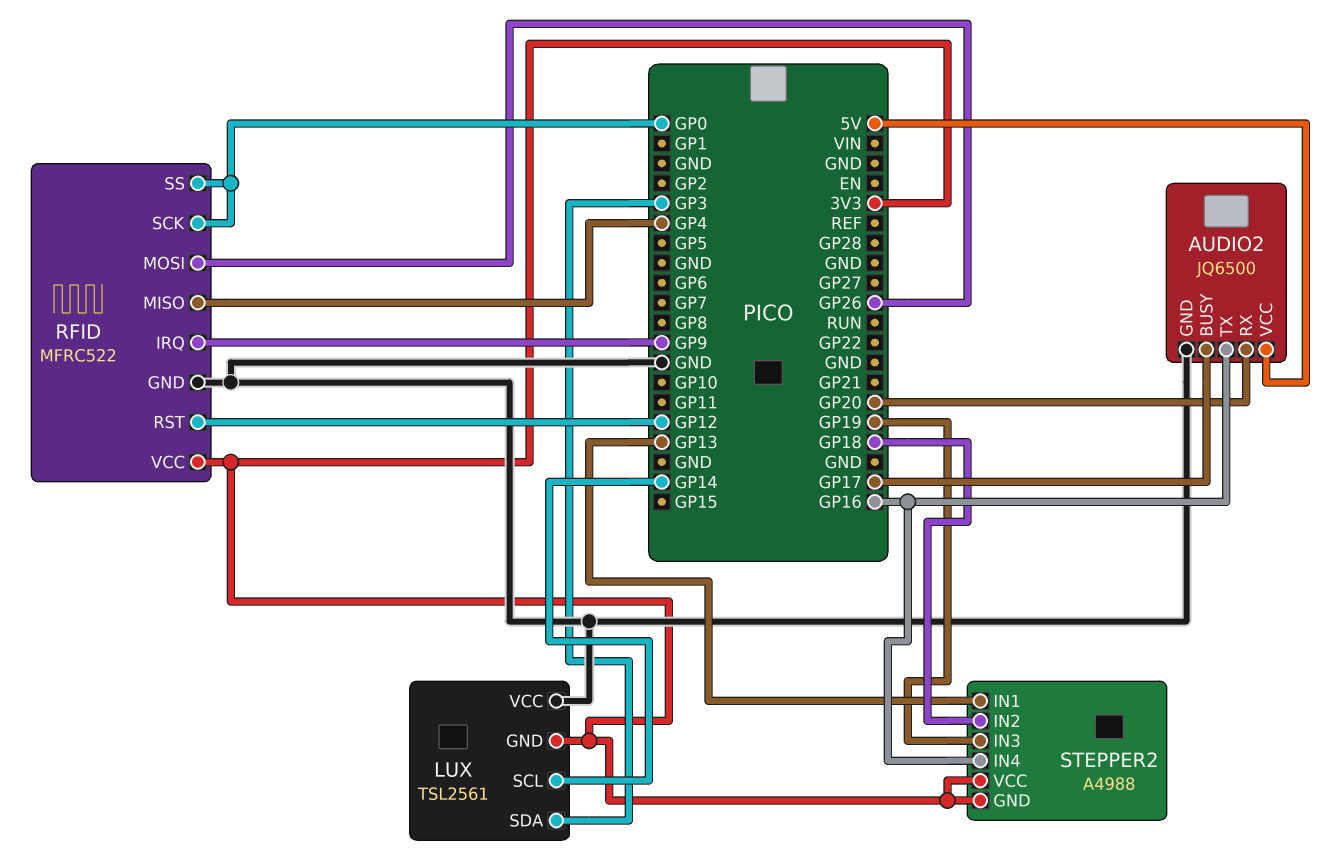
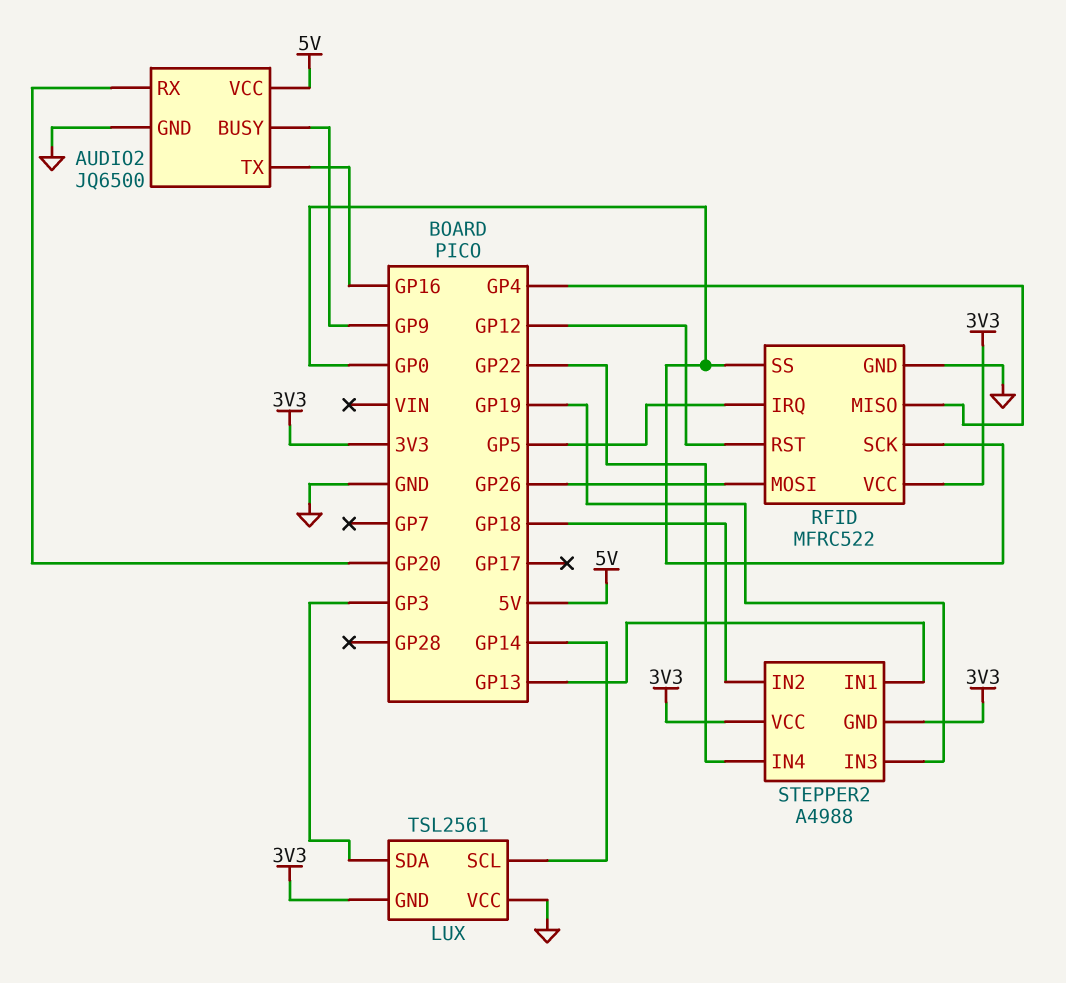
AUDIO2 pin BUSY: GP17 -> GP9
RFID pin IRQ: GP9 -> GP5
STEPPER2 pin IN4: GP16 -> GP22

